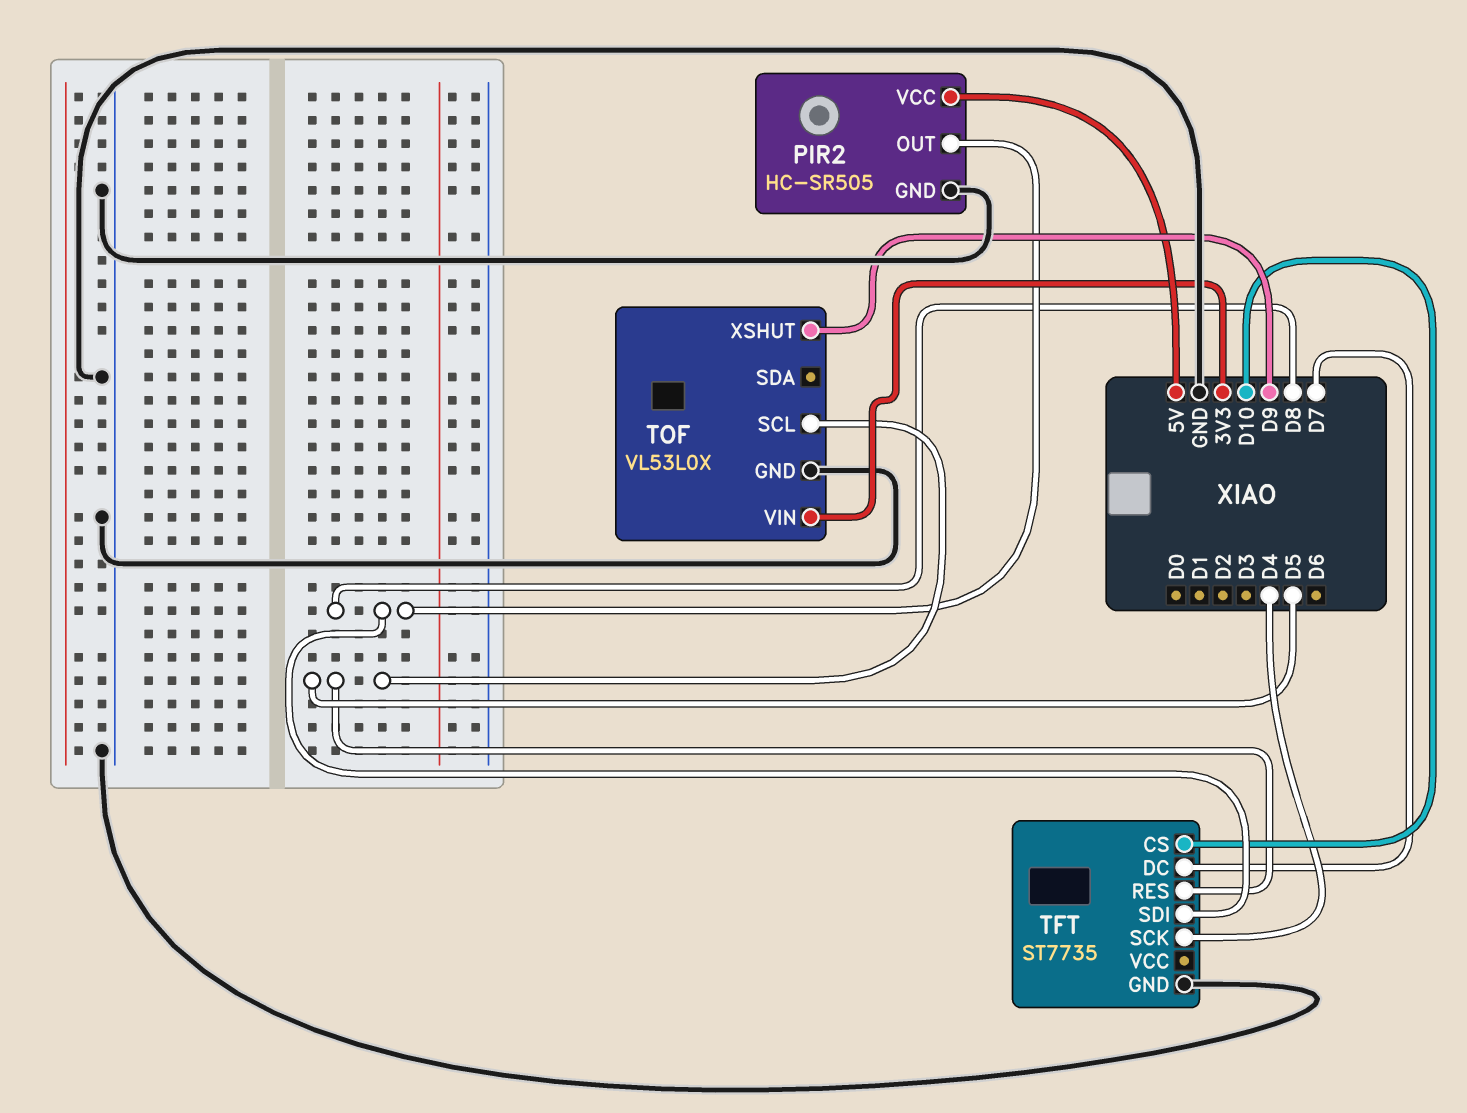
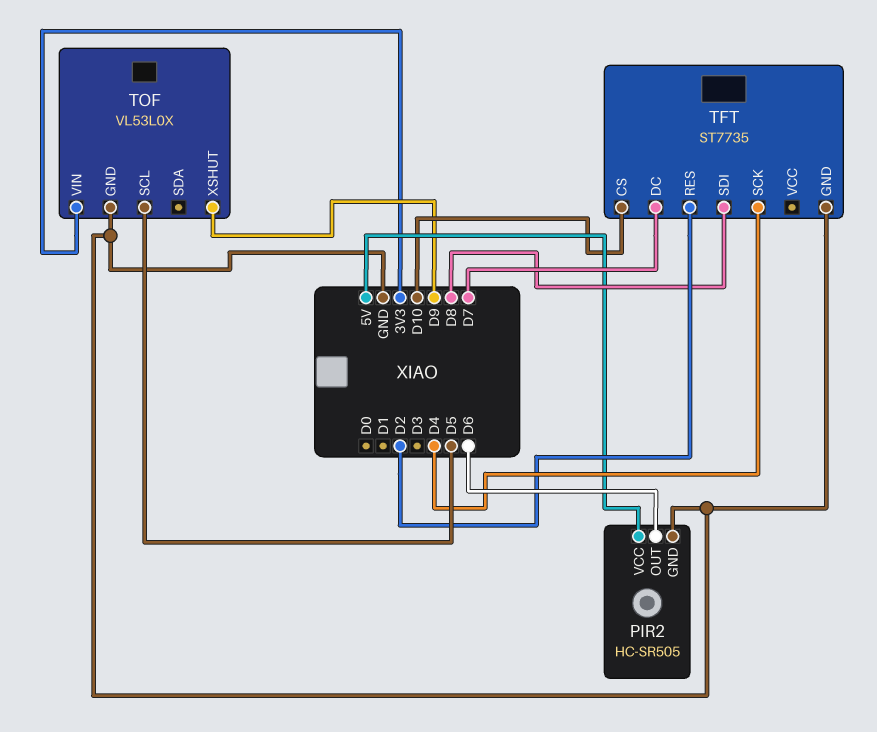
PIR2 pin OUT: D8 -> D6
TFT pin RES: D5 -> D2

